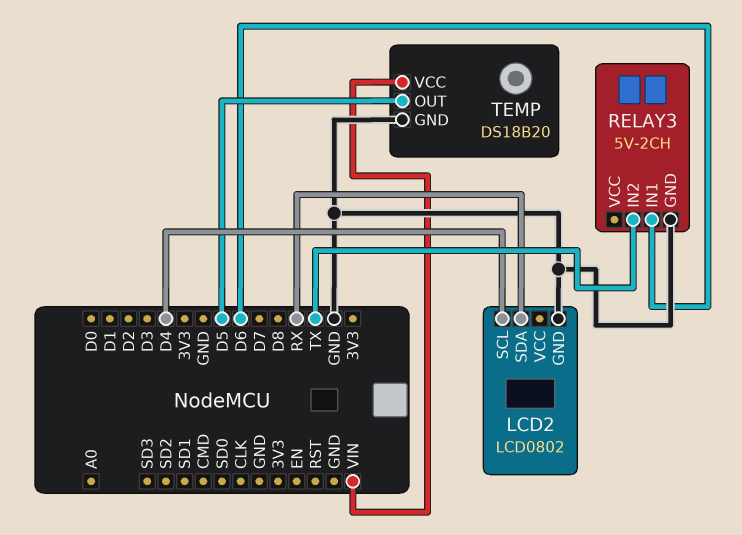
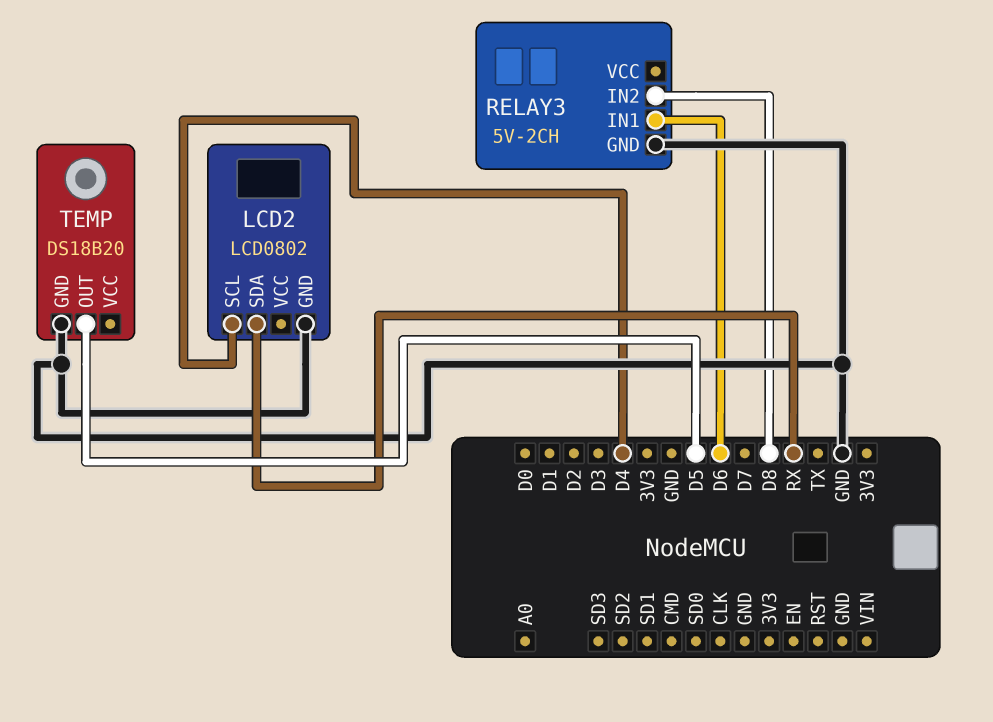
RELAY3 pin IN2: TX -> D8
TEMP pin VCC: VIN -> none

